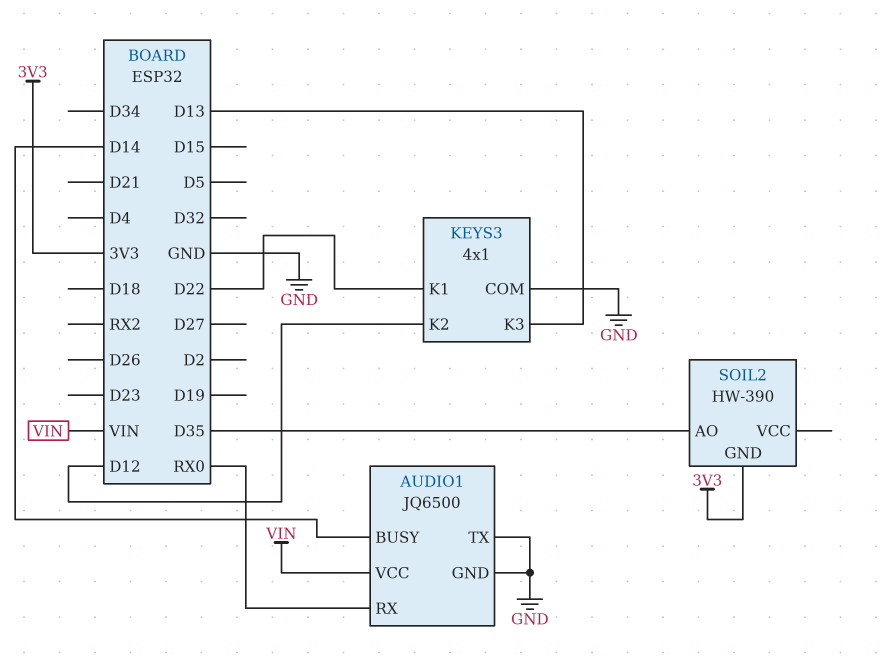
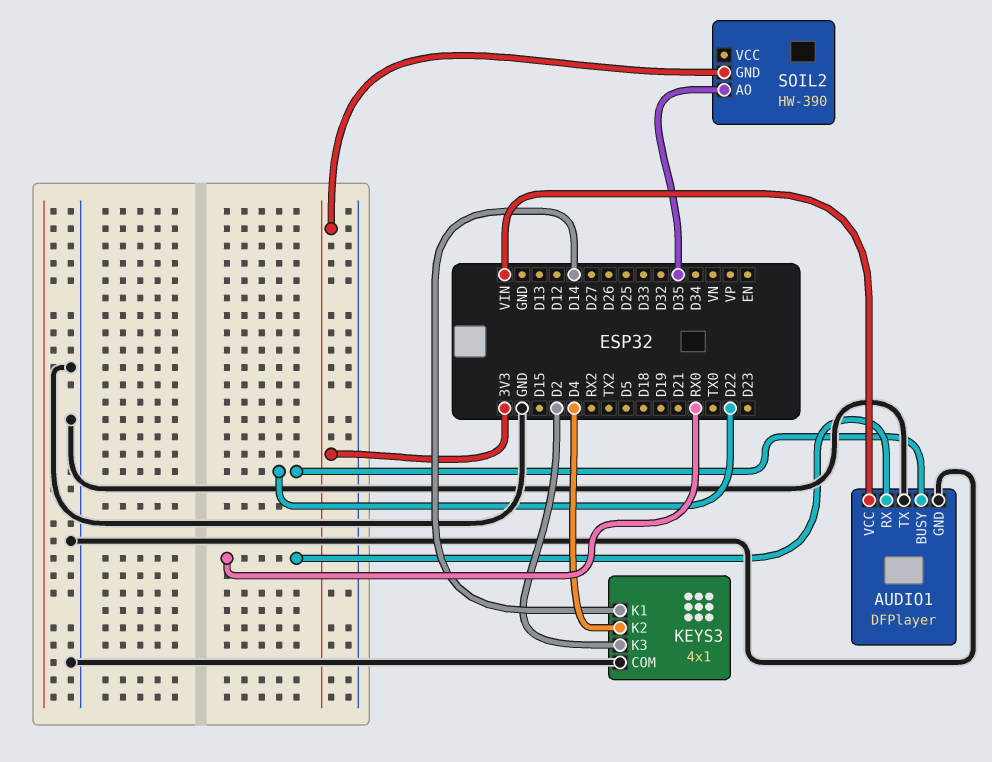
AUDIO1: JQ6500 -> DFPlayer
AUDIO1 pin BUSY: D14 -> D22
KEYS3 pin K1: D22 -> D14
KEYS3 pin K2: D12 -> D4
KEYS3 pin K3: D13 -> D2

